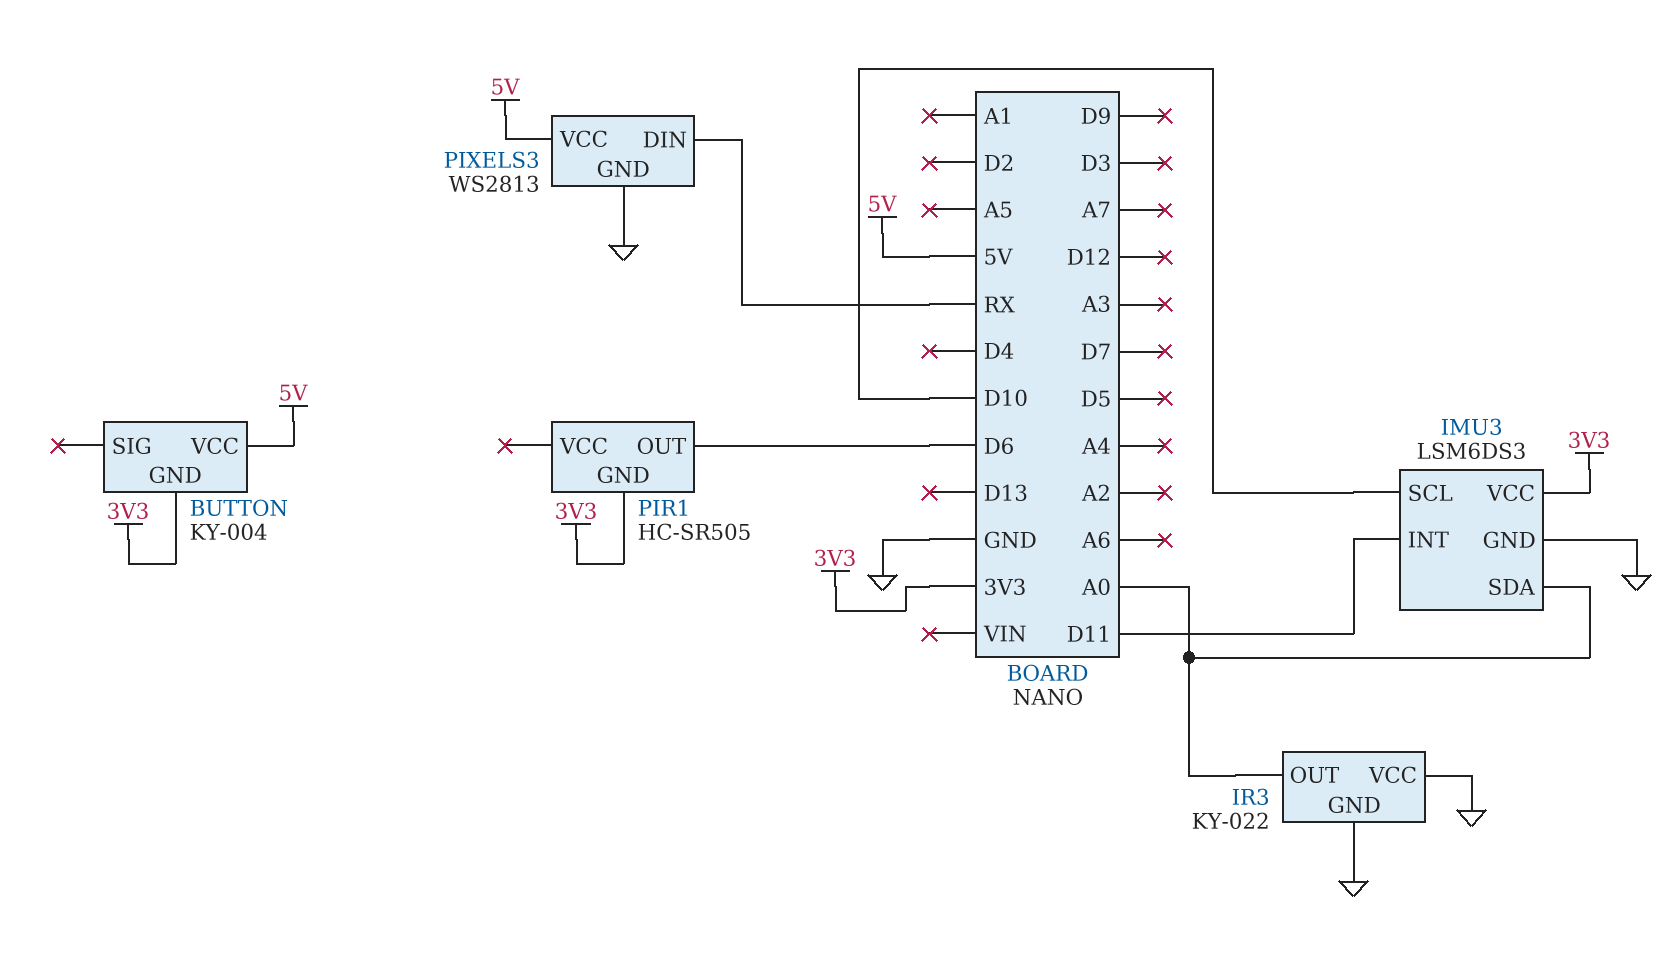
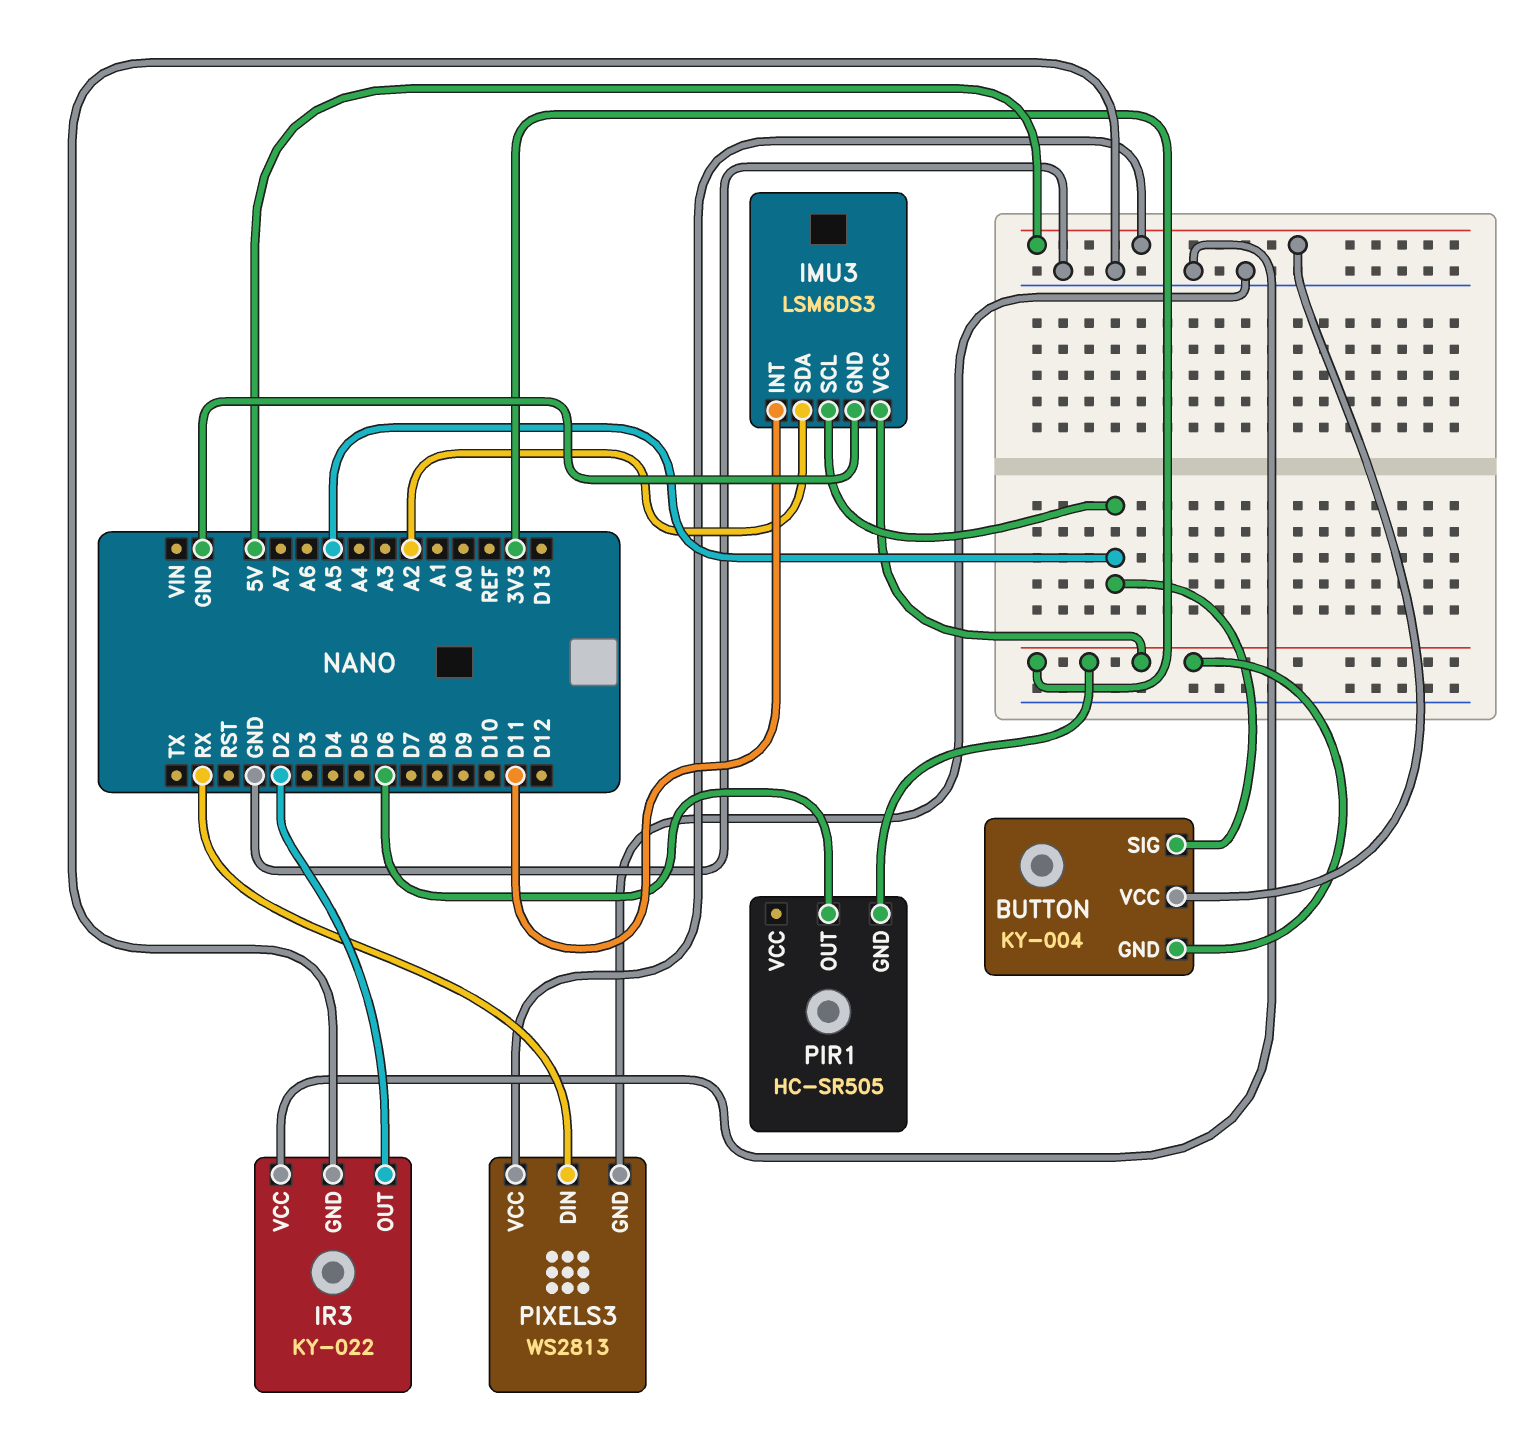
BUTTON pin SIG: none -> A5
IMU3 pin SCL: D10 -> A5
IMU3 pin SDA: A0 -> A2
IR3 pin OUT: A0 -> D2

